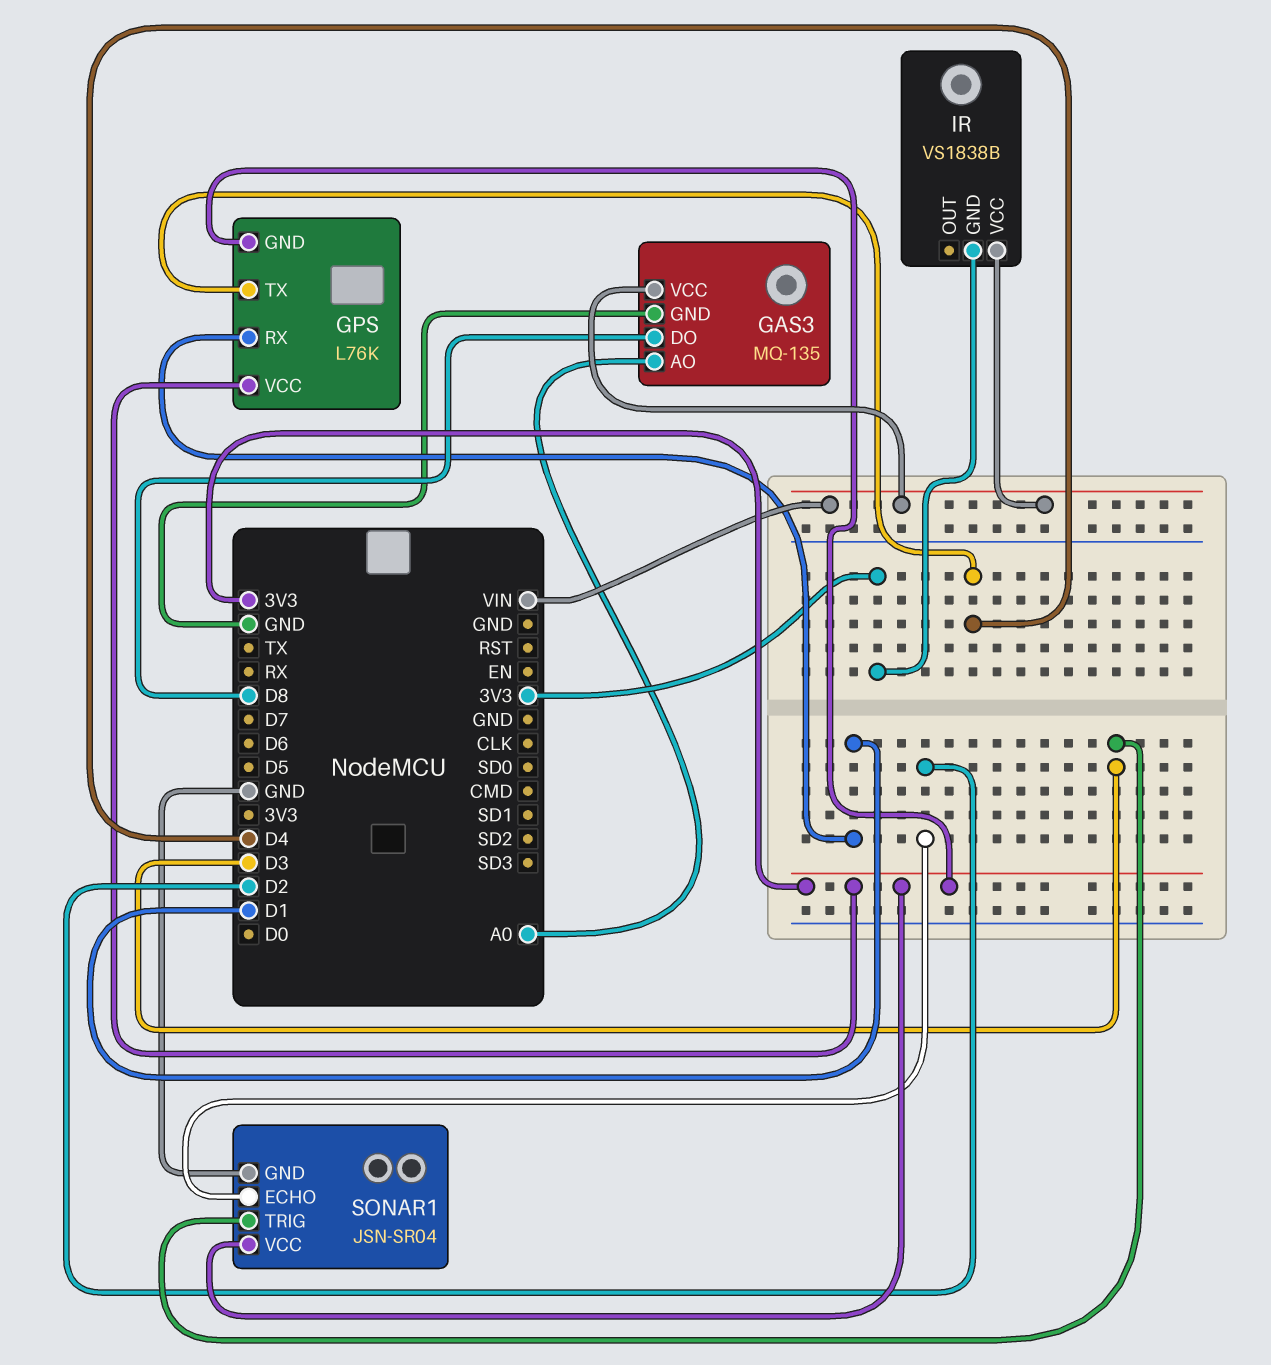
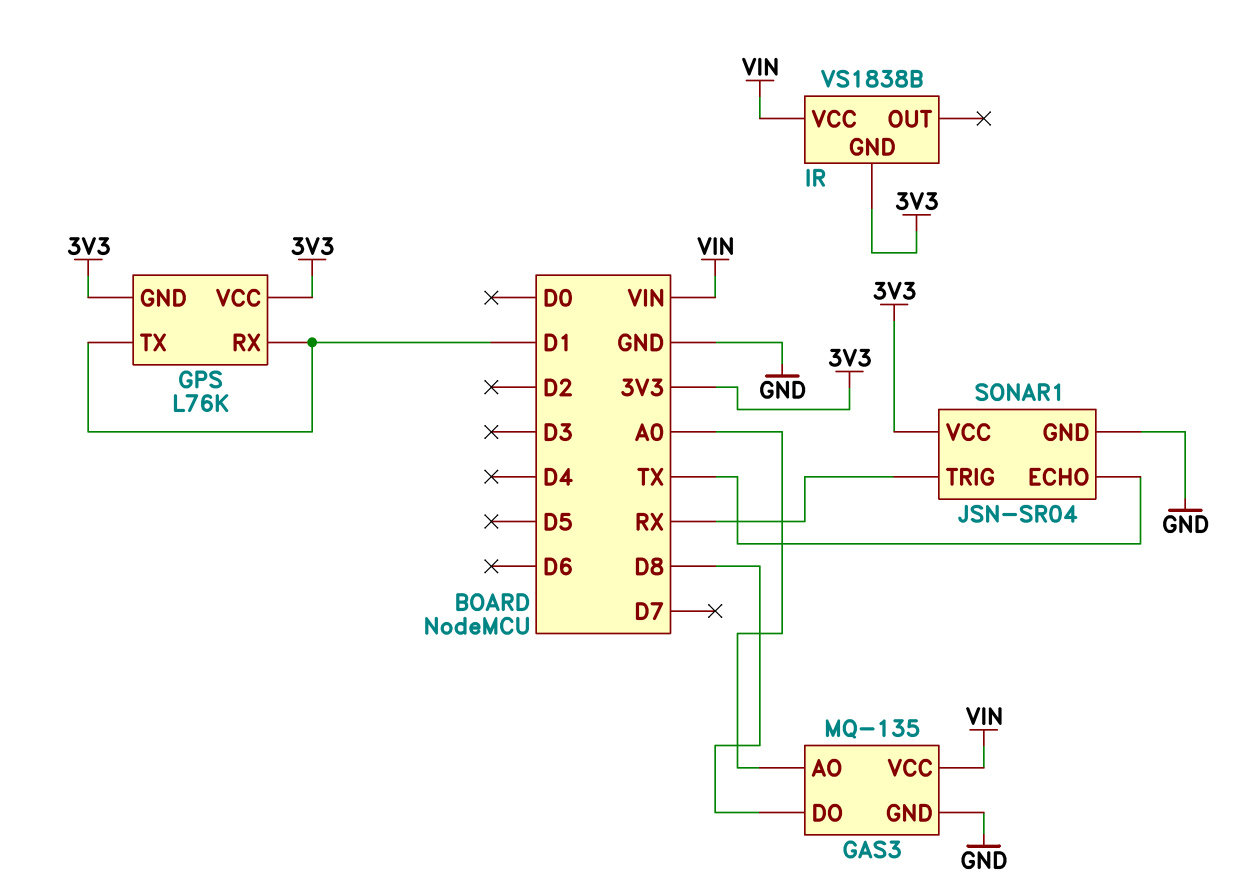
GPS pin TX: D4 -> D1
SONAR1 pin ECHO: D2 -> TX
SONAR1 pin TRIG: D3 -> RX

